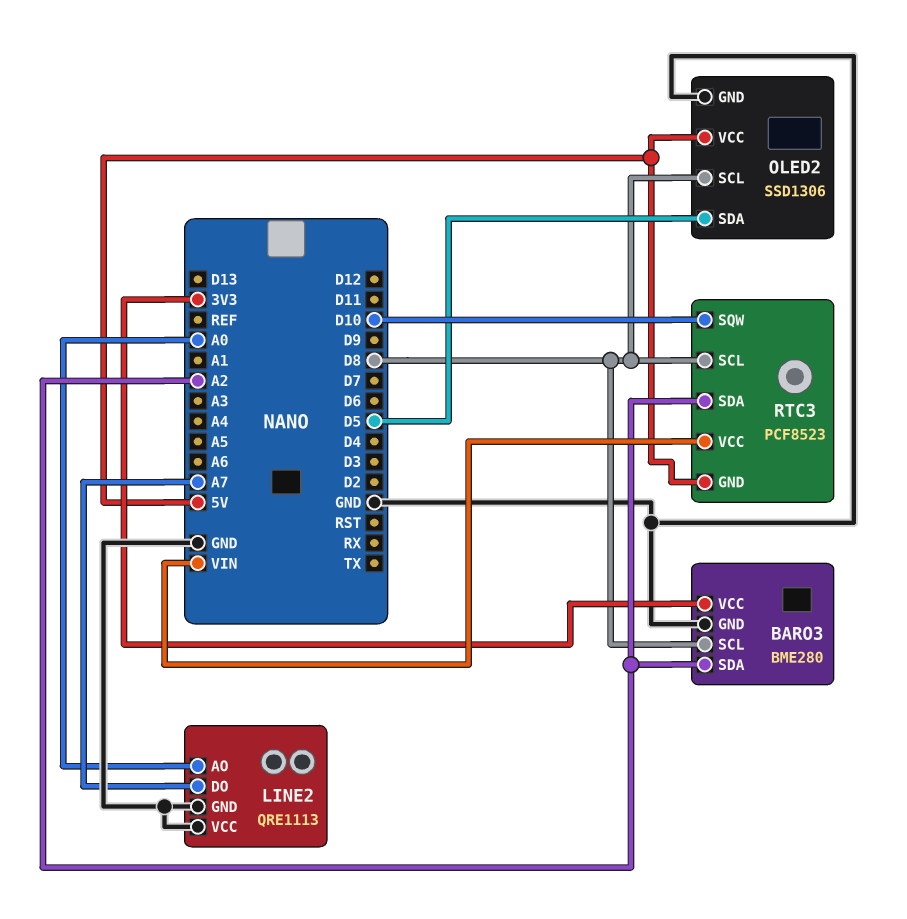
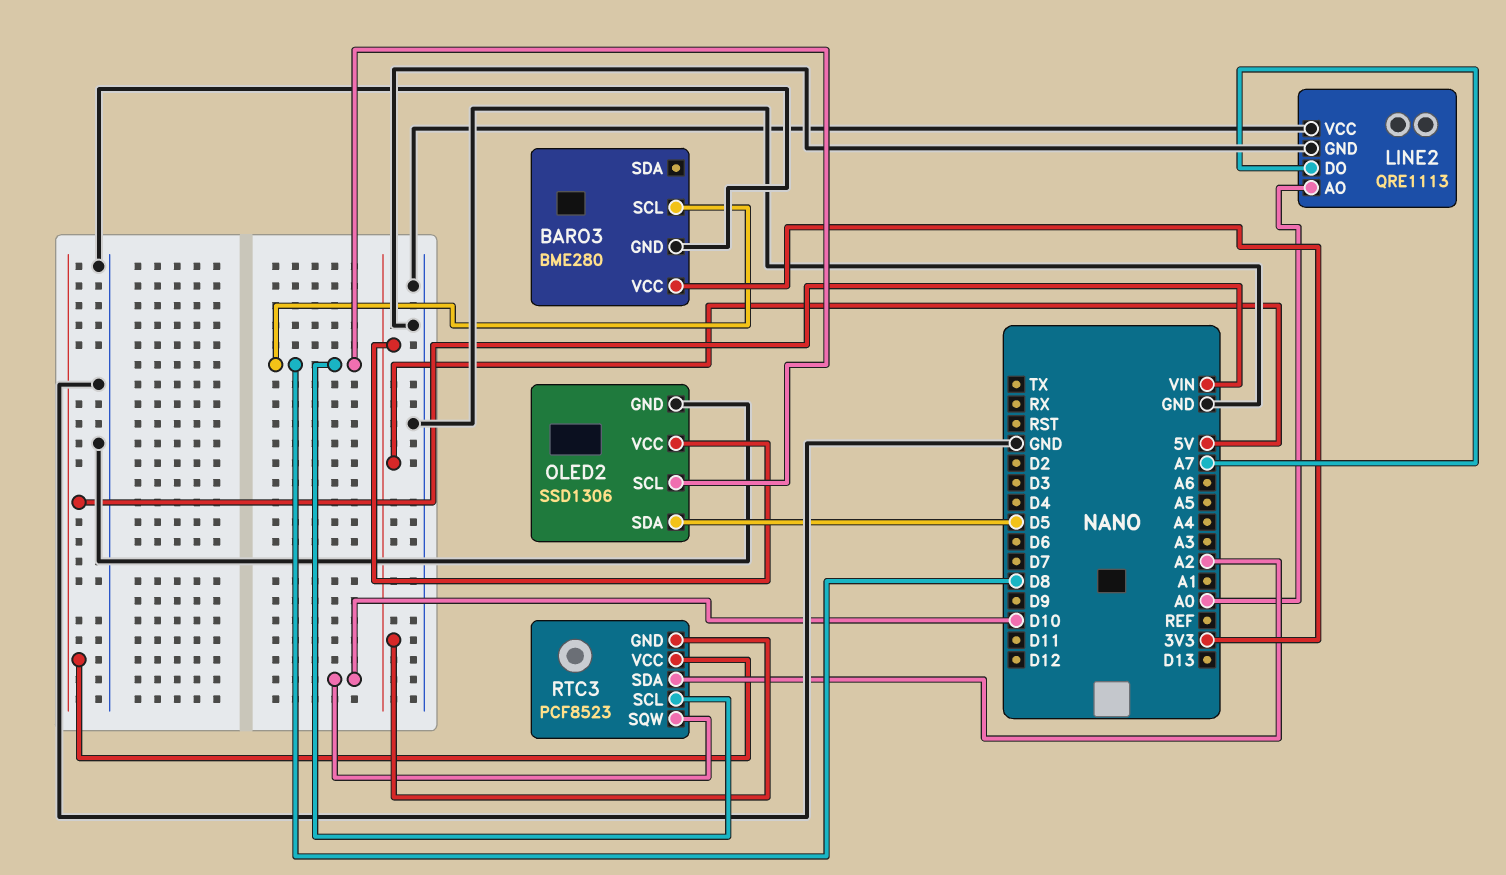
BARO3 pin SDA: A2 -> none

